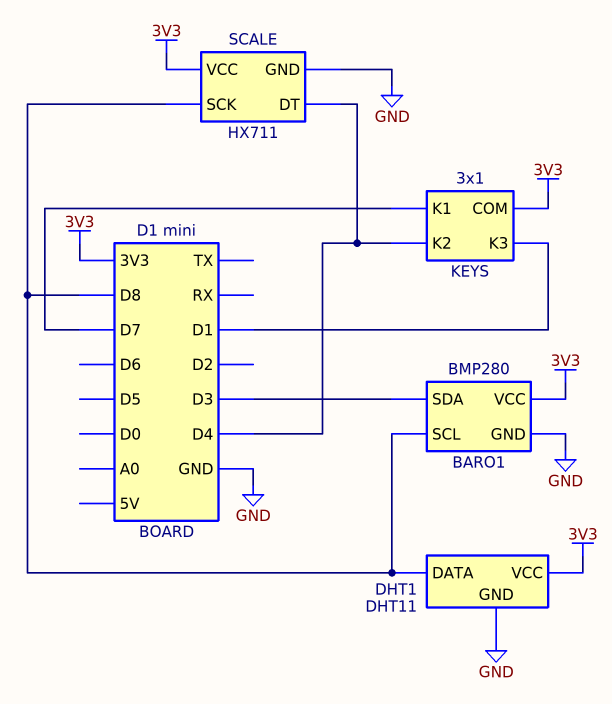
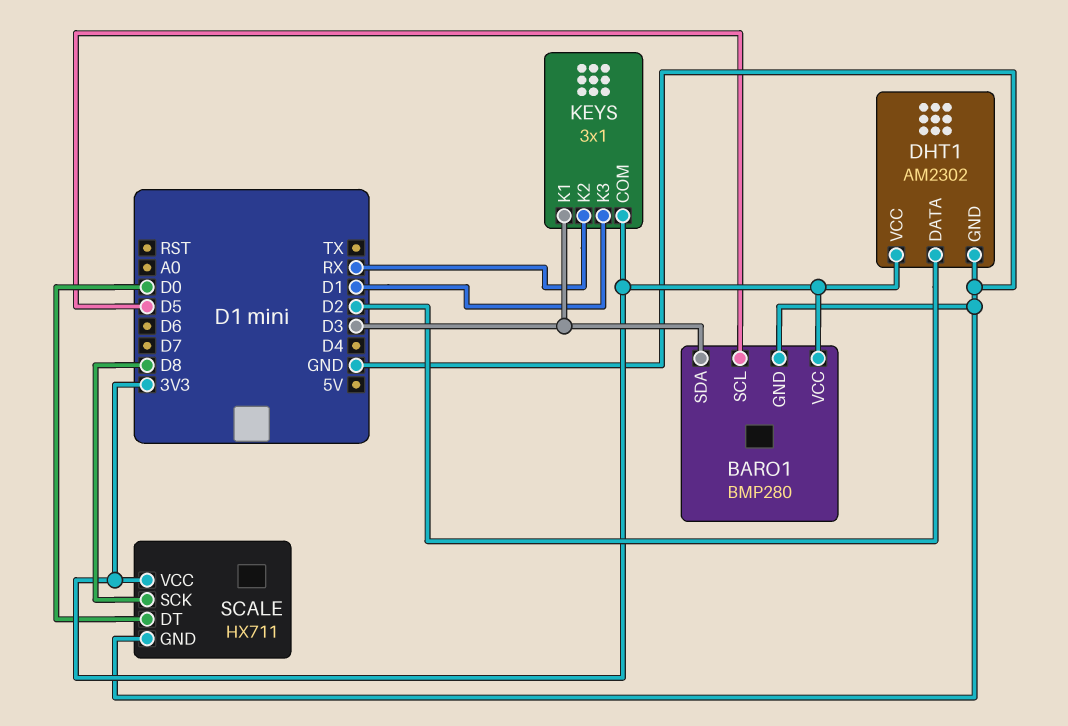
BARO1 pin SCL: D8 -> D5
DHT1: DHT11 -> AM2302
DHT1 pin DATA: D8 -> D2
KEYS pin K1: D7 -> D3
KEYS pin K2: D4 -> RX
SCALE pin DT: D4 -> D0

